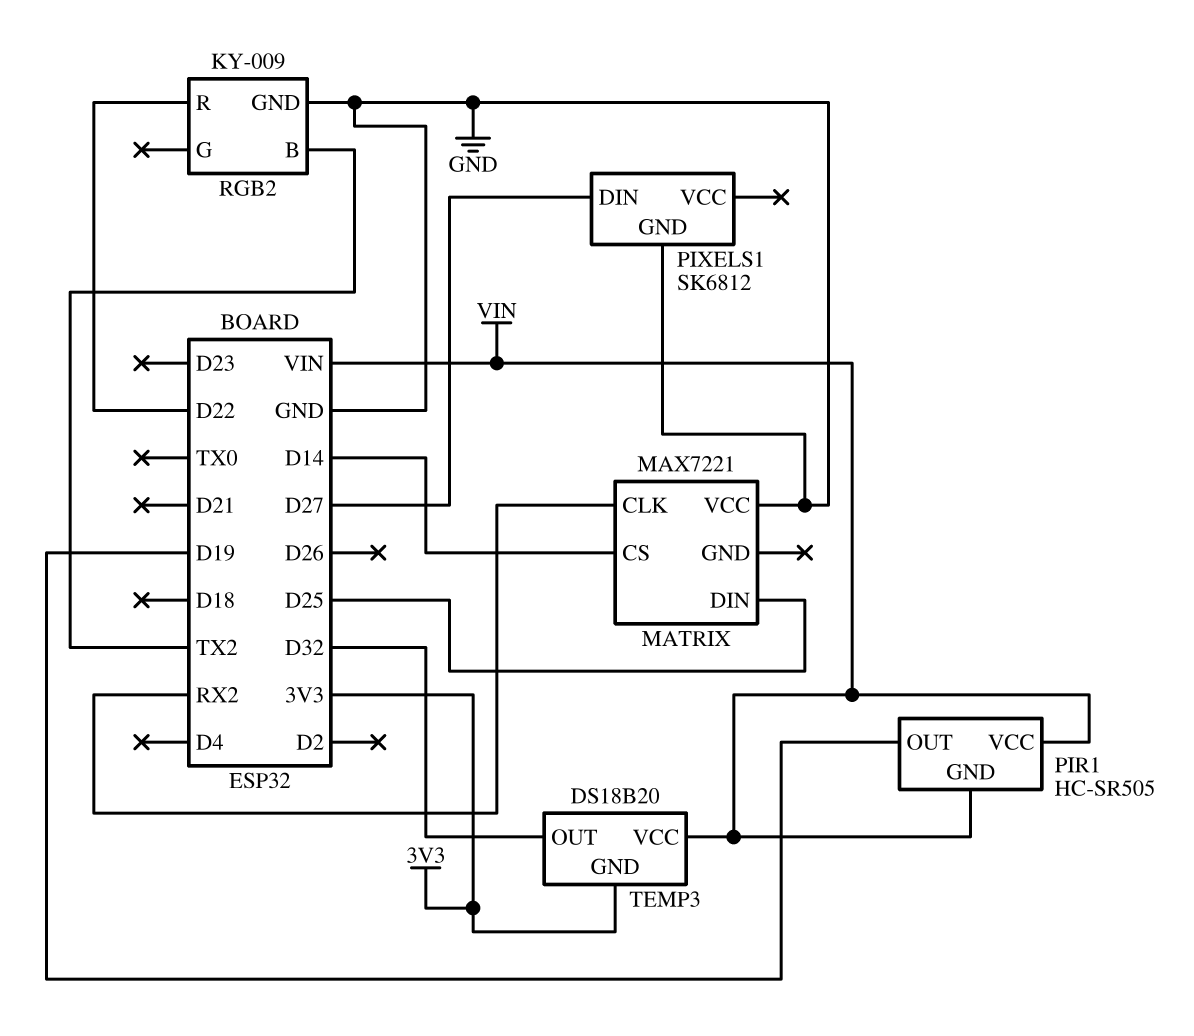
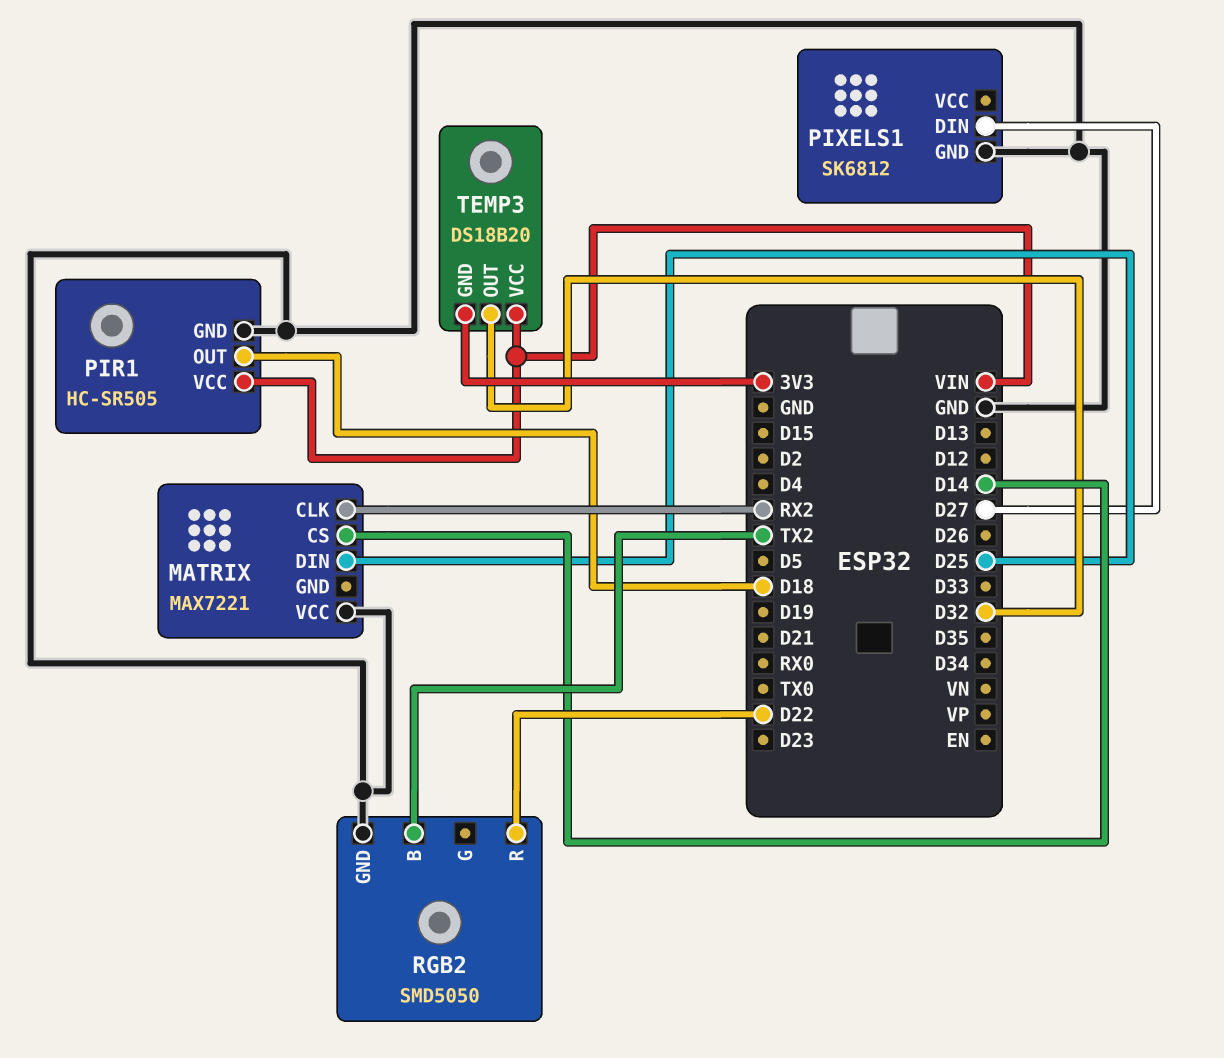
PIR1 pin GND: VIN -> GND
PIR1 pin OUT: D19 -> D18
RGB2: KY-009 -> SMD5050

